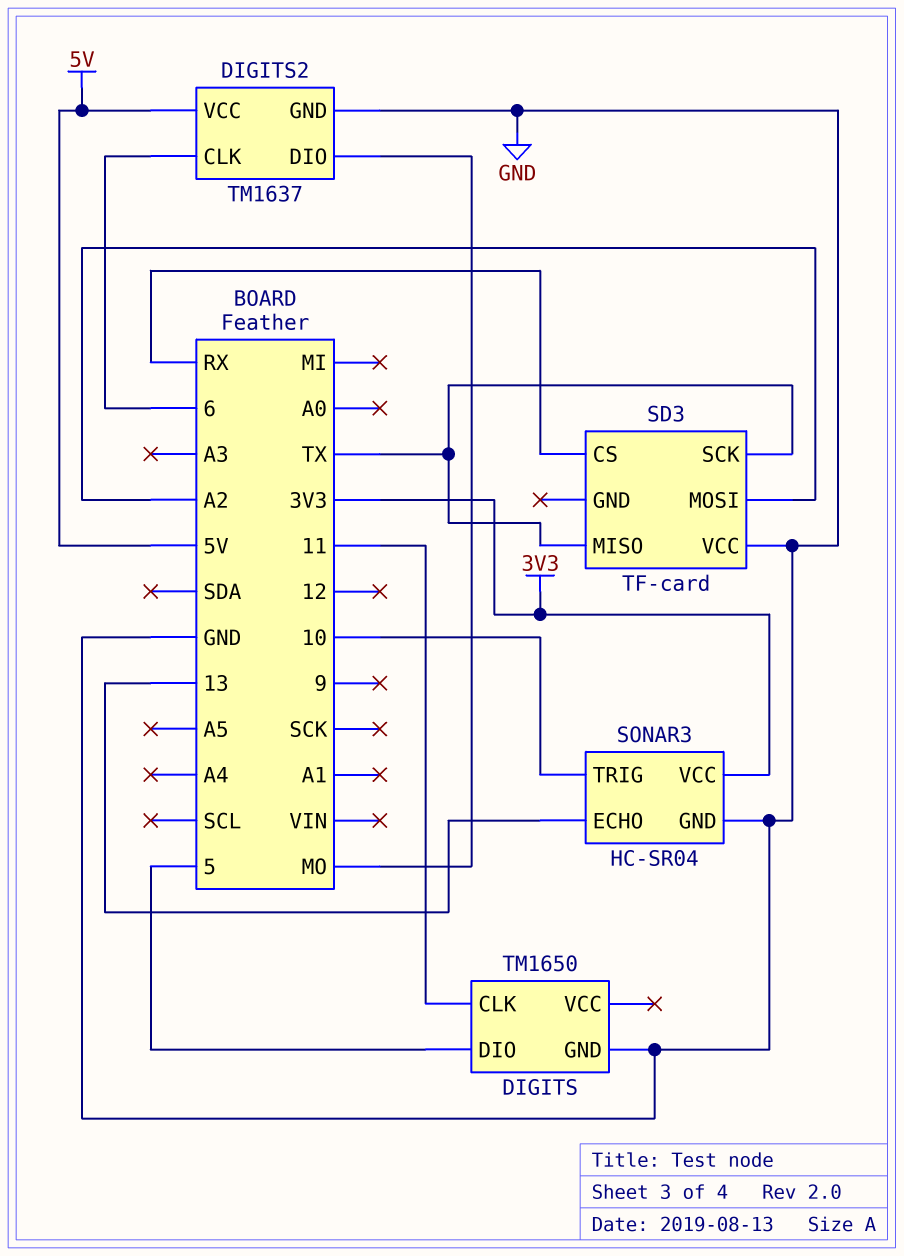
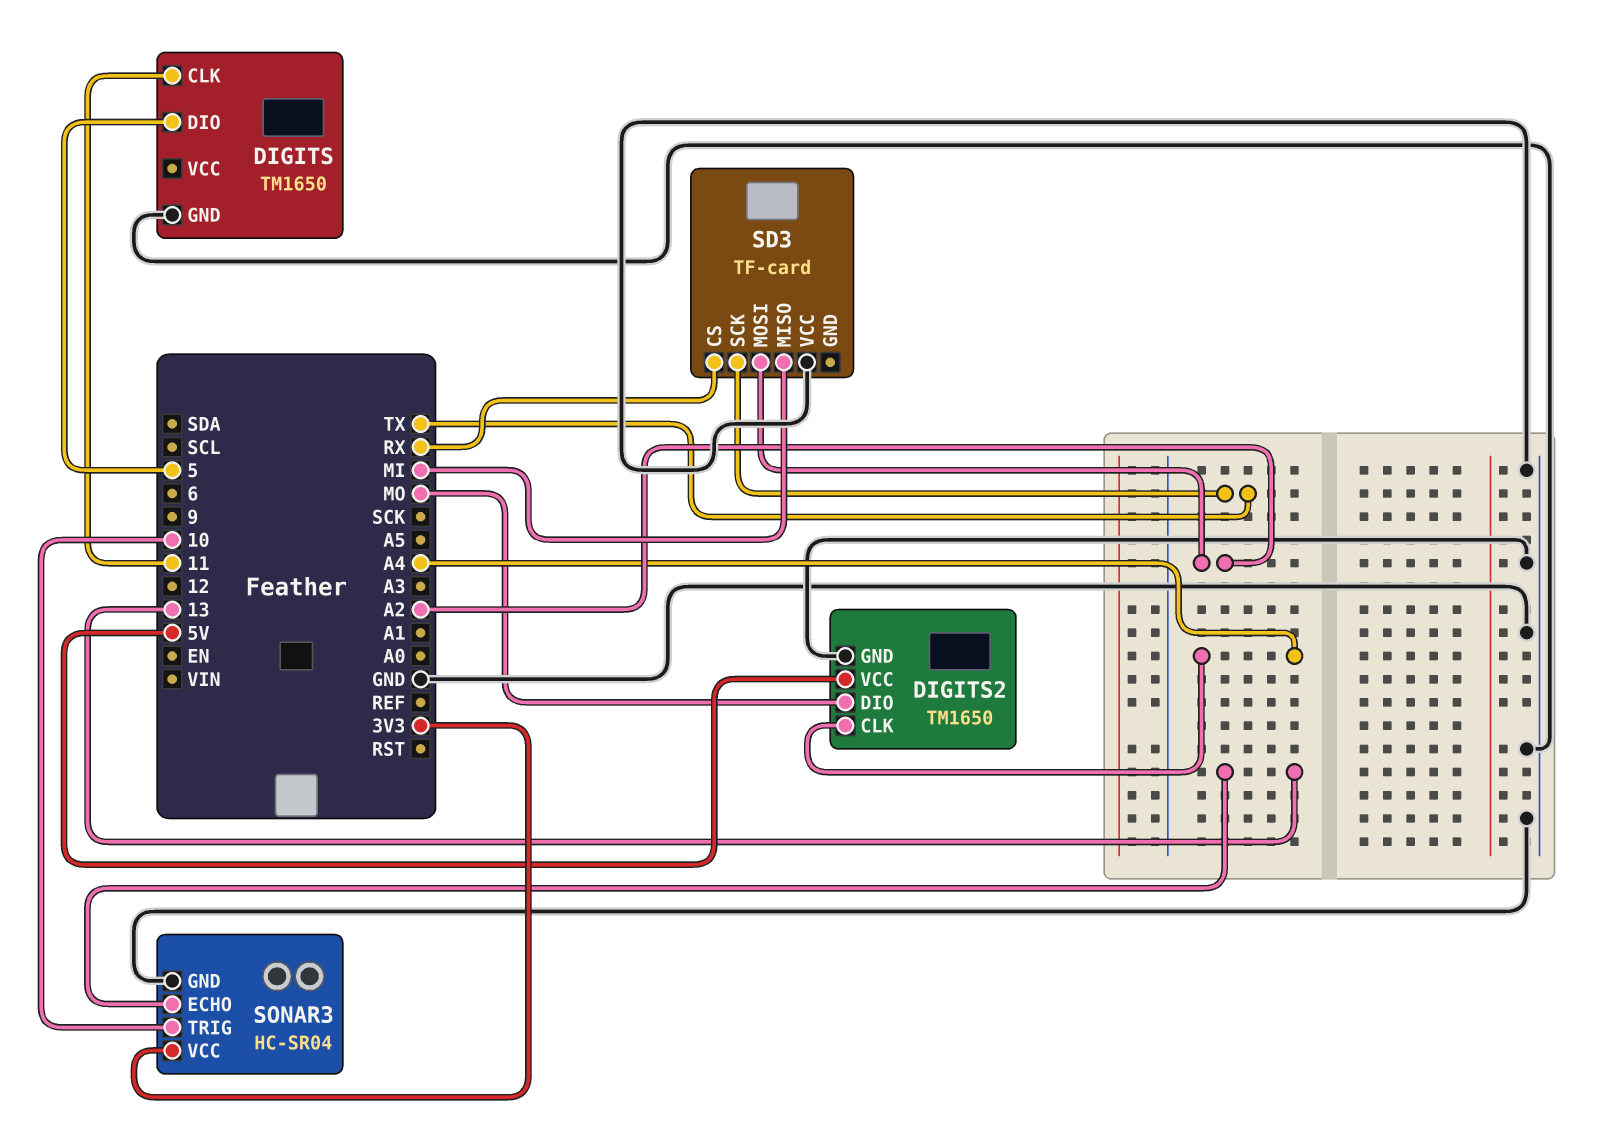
DIGITS2: TM1637 -> TM1650
DIGITS2 pin CLK: 6 -> A4
SD3 pin MISO: TX -> MI

